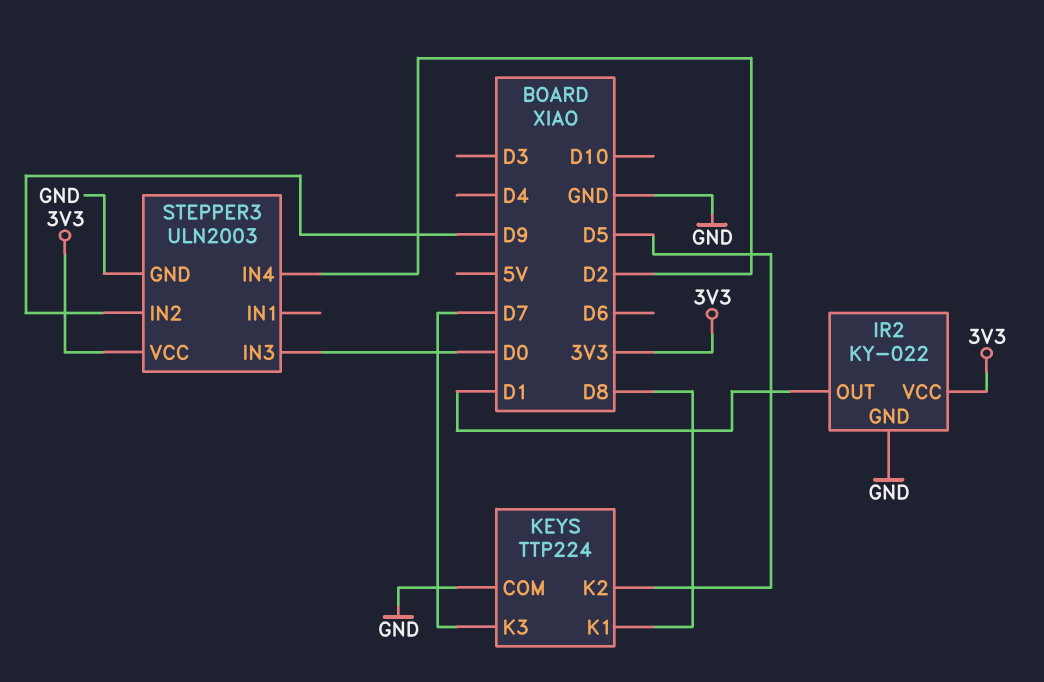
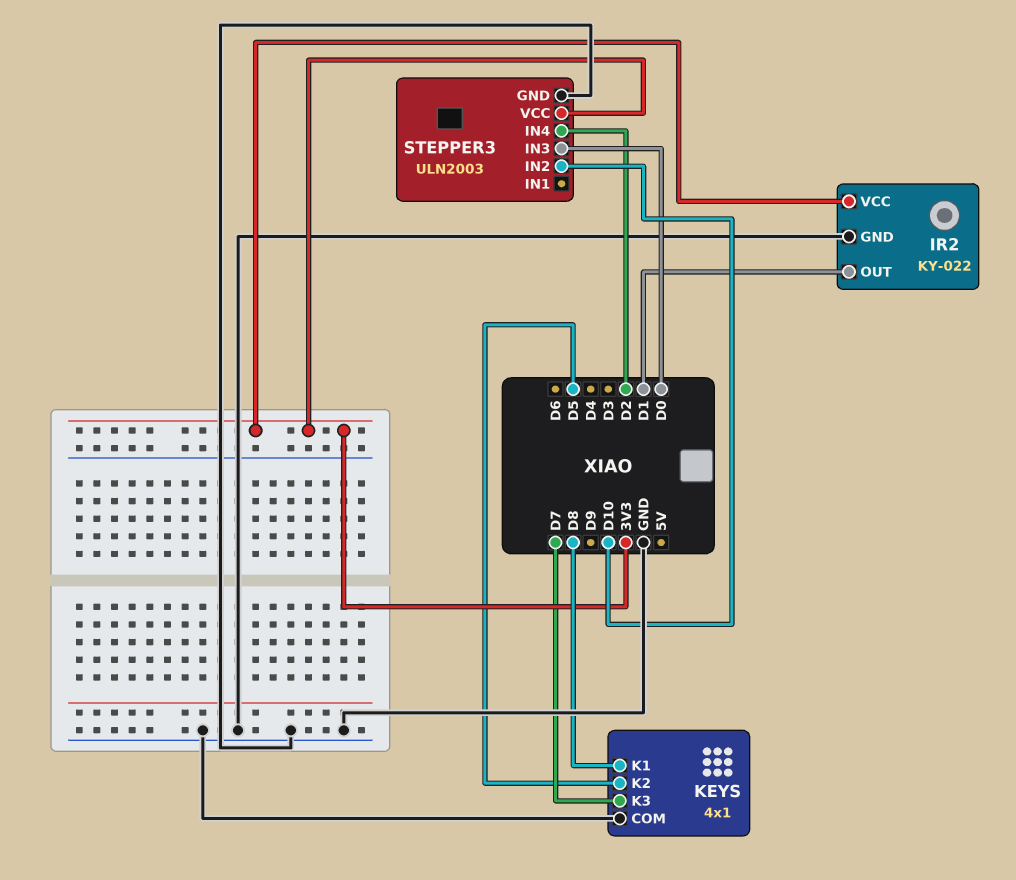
KEYS: TTP224 -> 4x1
STEPPER3 pin IN2: D9 -> D10

